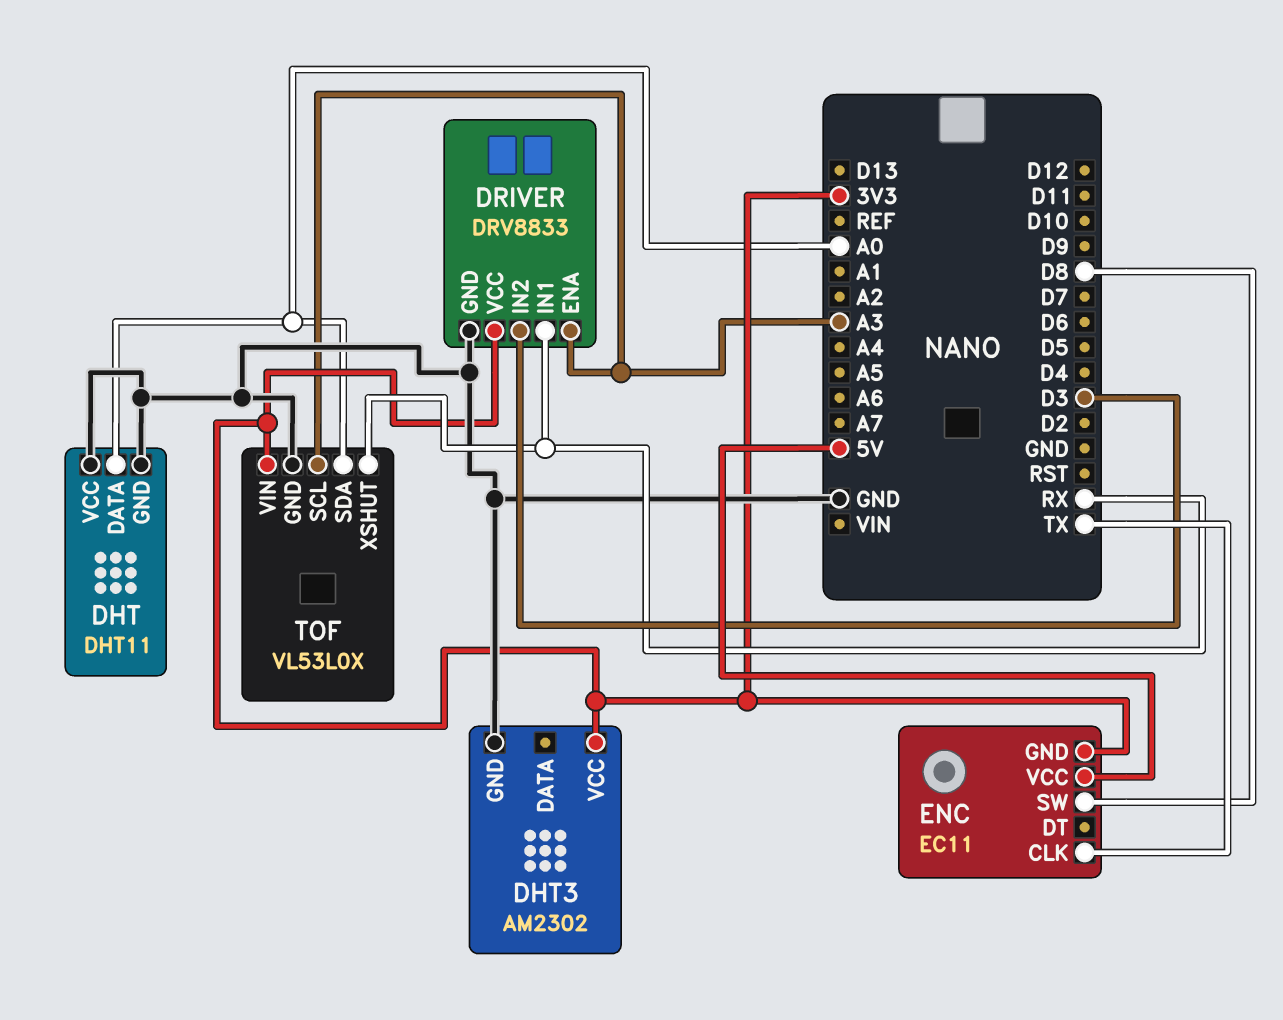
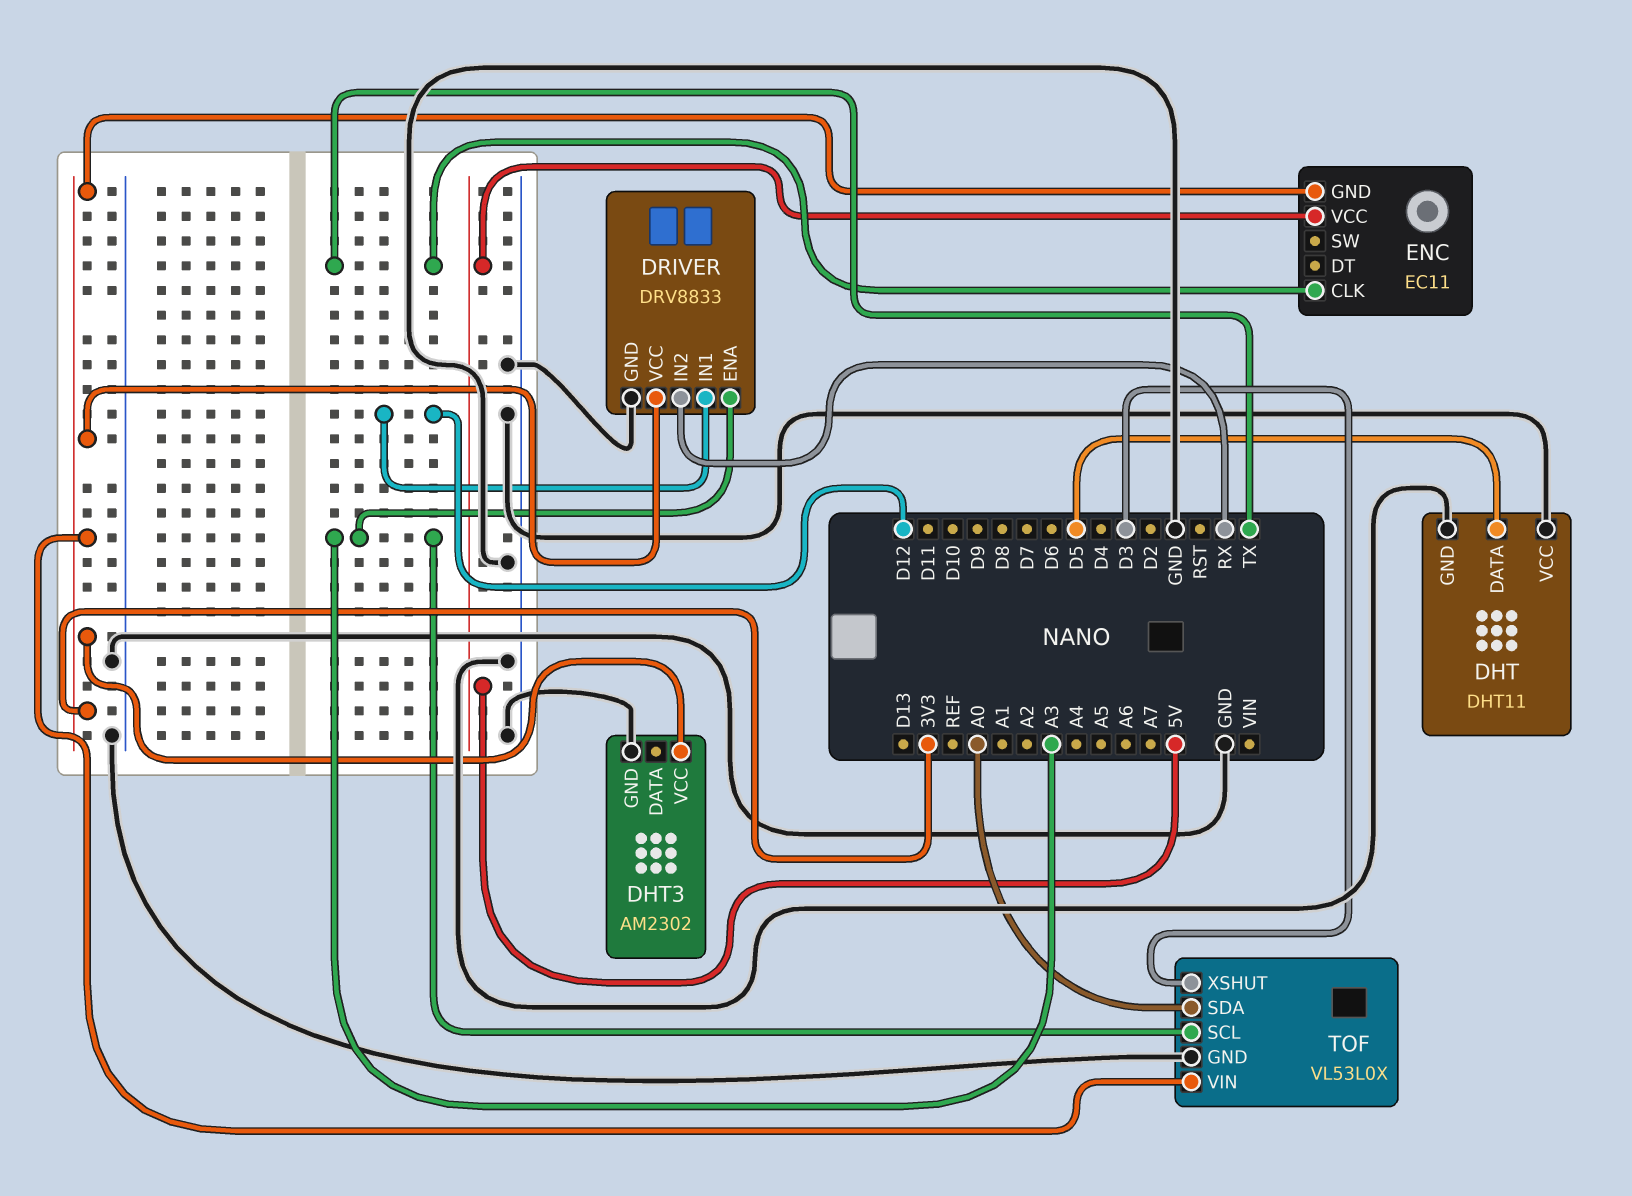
DHT pin DATA: A0 -> D5
DRIVER pin IN1: RX -> D12
DRIVER pin IN2: D3 -> RX
ENC pin SW: D8 -> none
TOF pin XSHUT: RX -> D3

